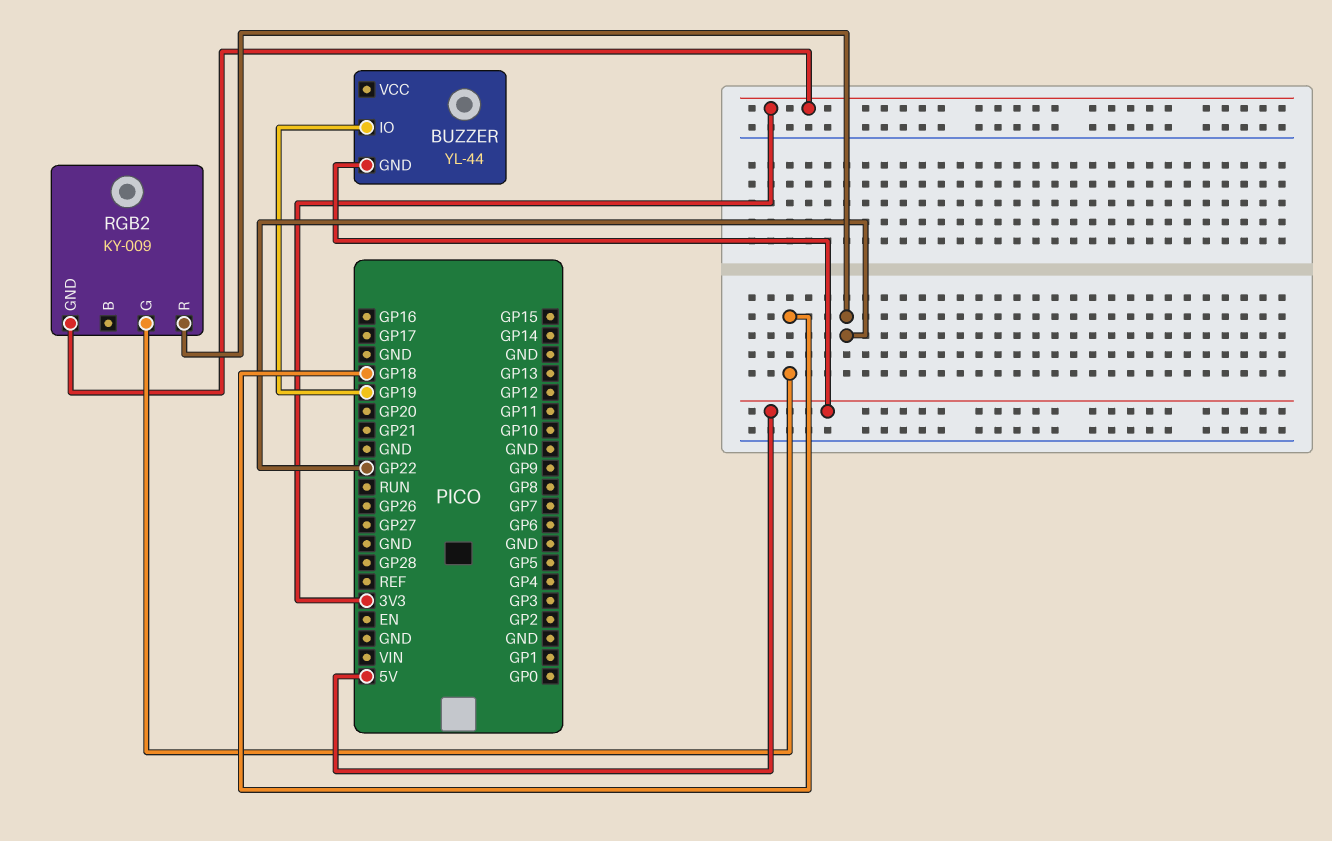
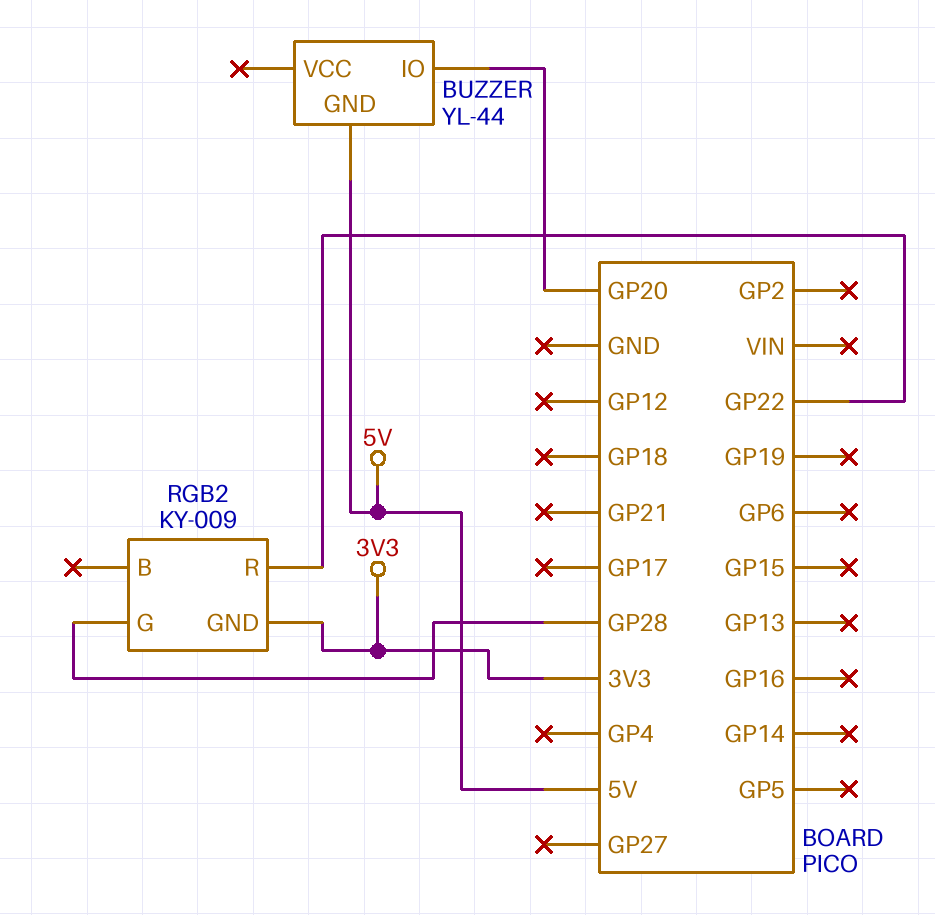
BUZZER pin IO: GP19 -> GP20
RGB2 pin G: GP18 -> GP28

